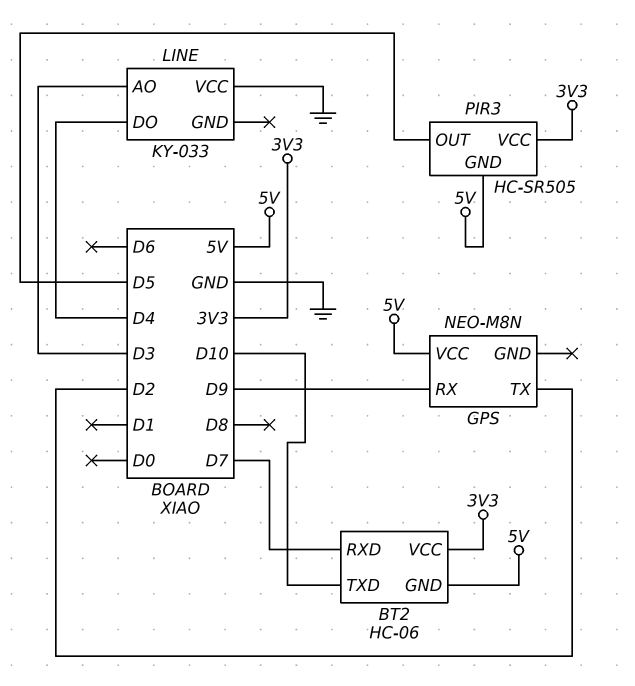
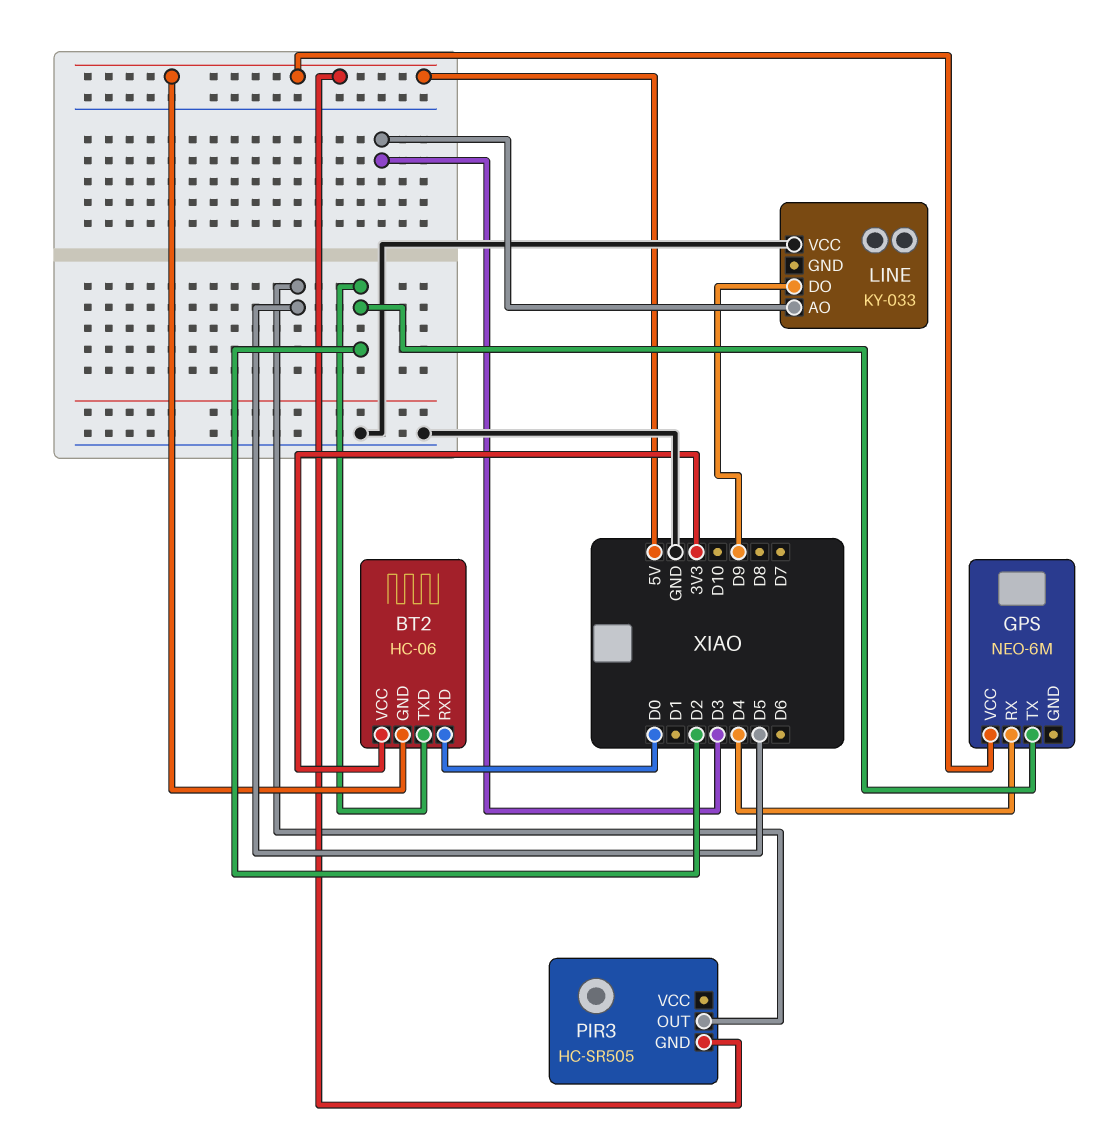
BT2 pin RXD: D7 -> D0
BT2 pin TXD: D10 -> D2
GPS: NEO-M8N -> NEO-6M
GPS pin RX: D9 -> D4
LINE pin DO: D4 -> D9
PIR3 pin VCC: 3V3 -> none

